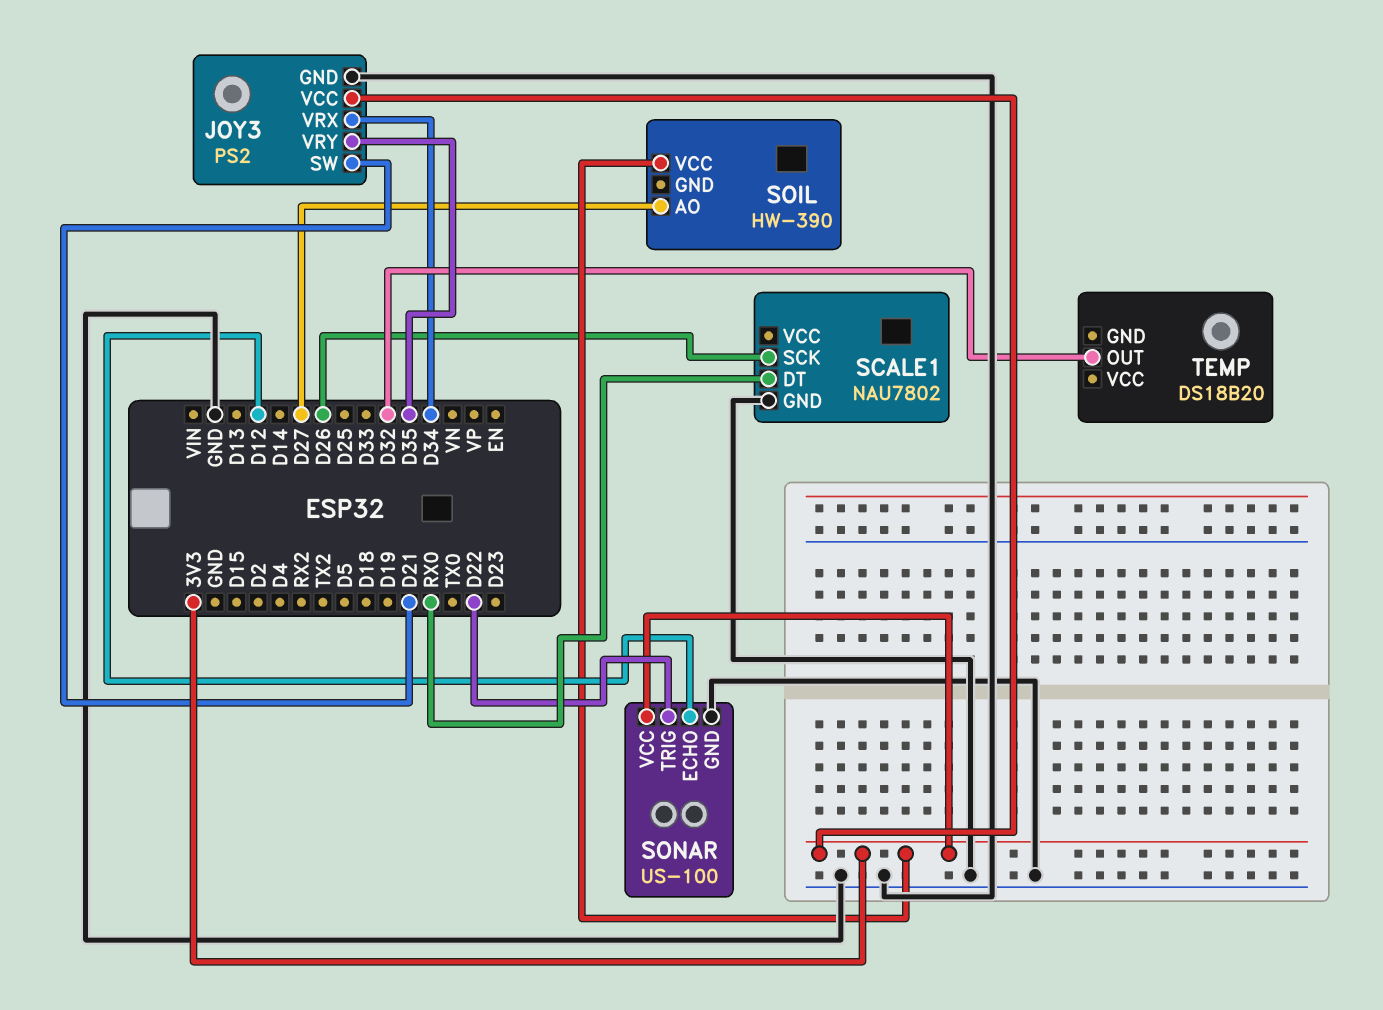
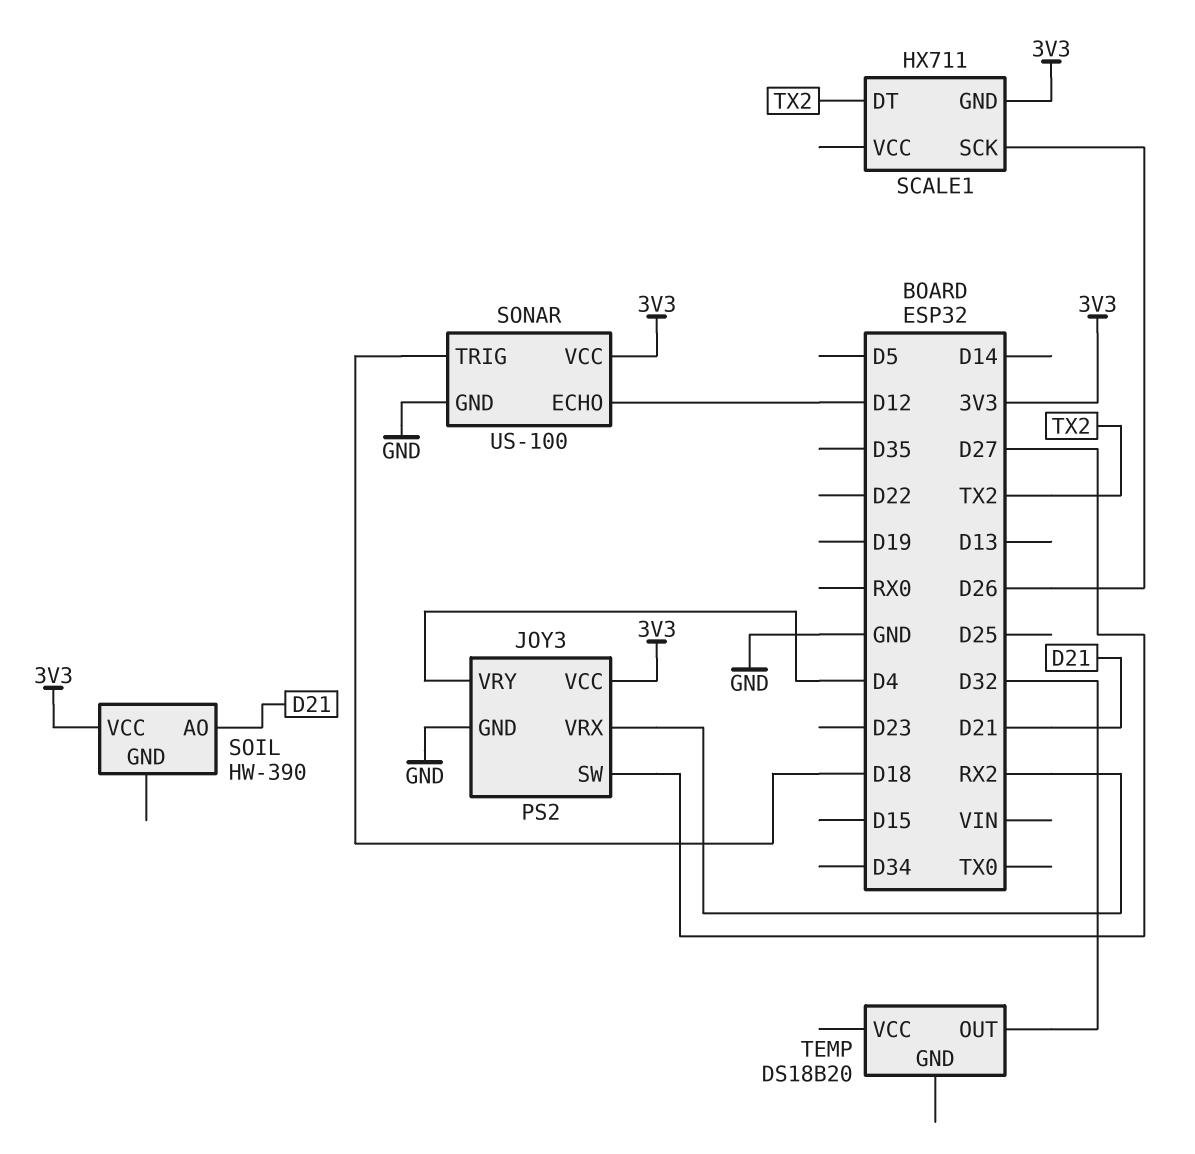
JOY3 pin SW: D21 -> D27
JOY3 pin VRX: D34 -> RX2
JOY3 pin VRY: D35 -> D4
SCALE1: NAU7802 -> HX711
SCALE1 pin DT: RX0 -> TX2
SCALE1 pin GND: GND -> 3V3
SOIL pin AO: D27 -> D21
SONAR pin TRIG: D22 -> D18

